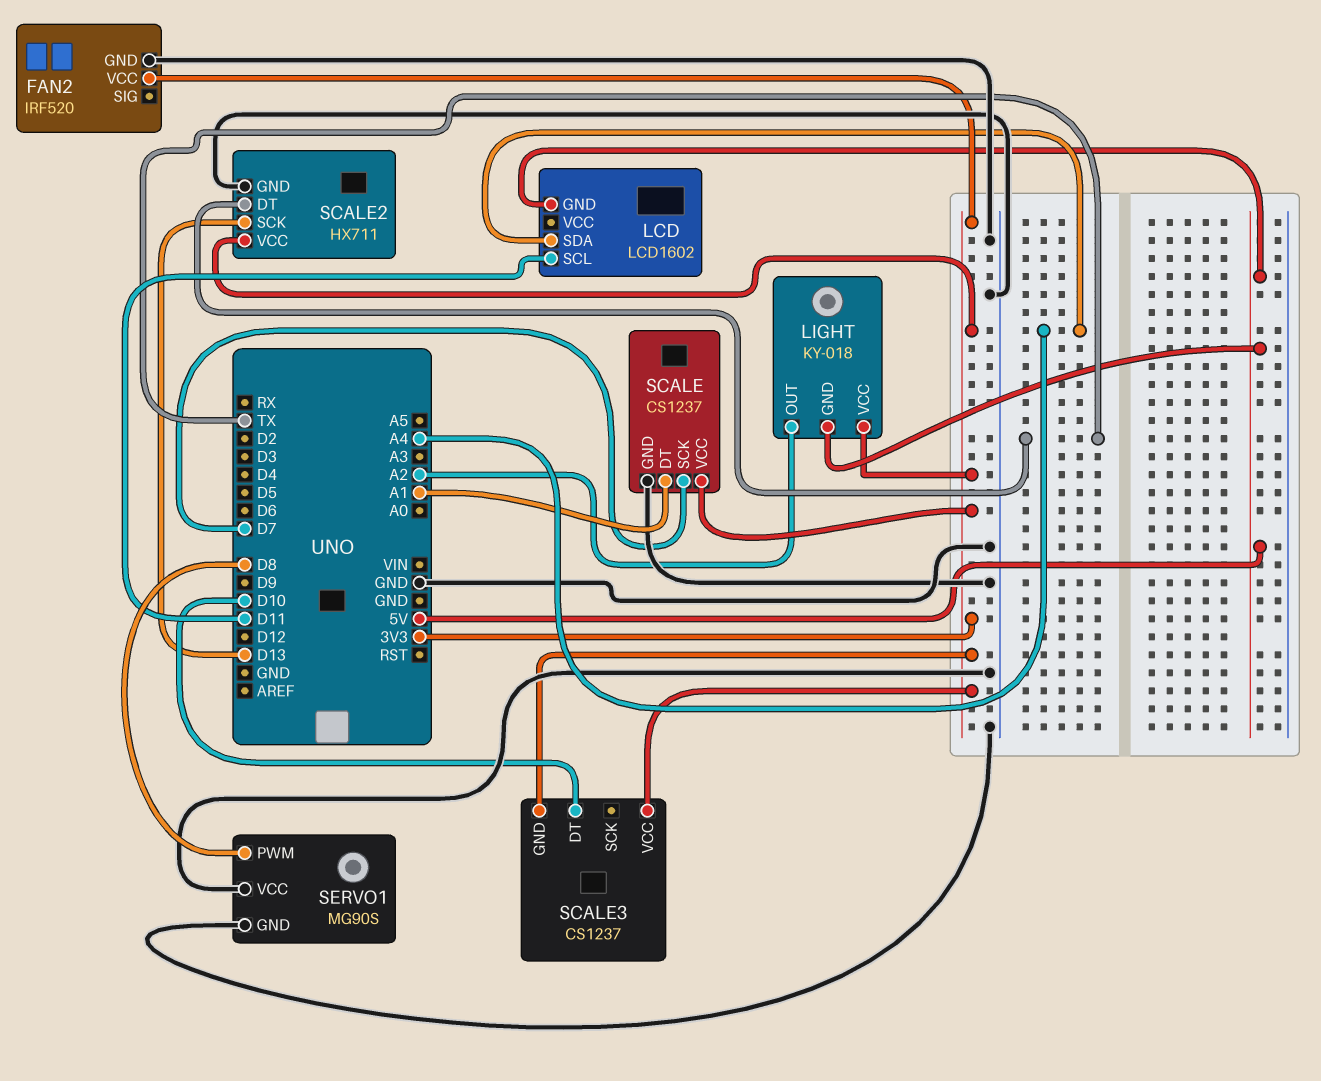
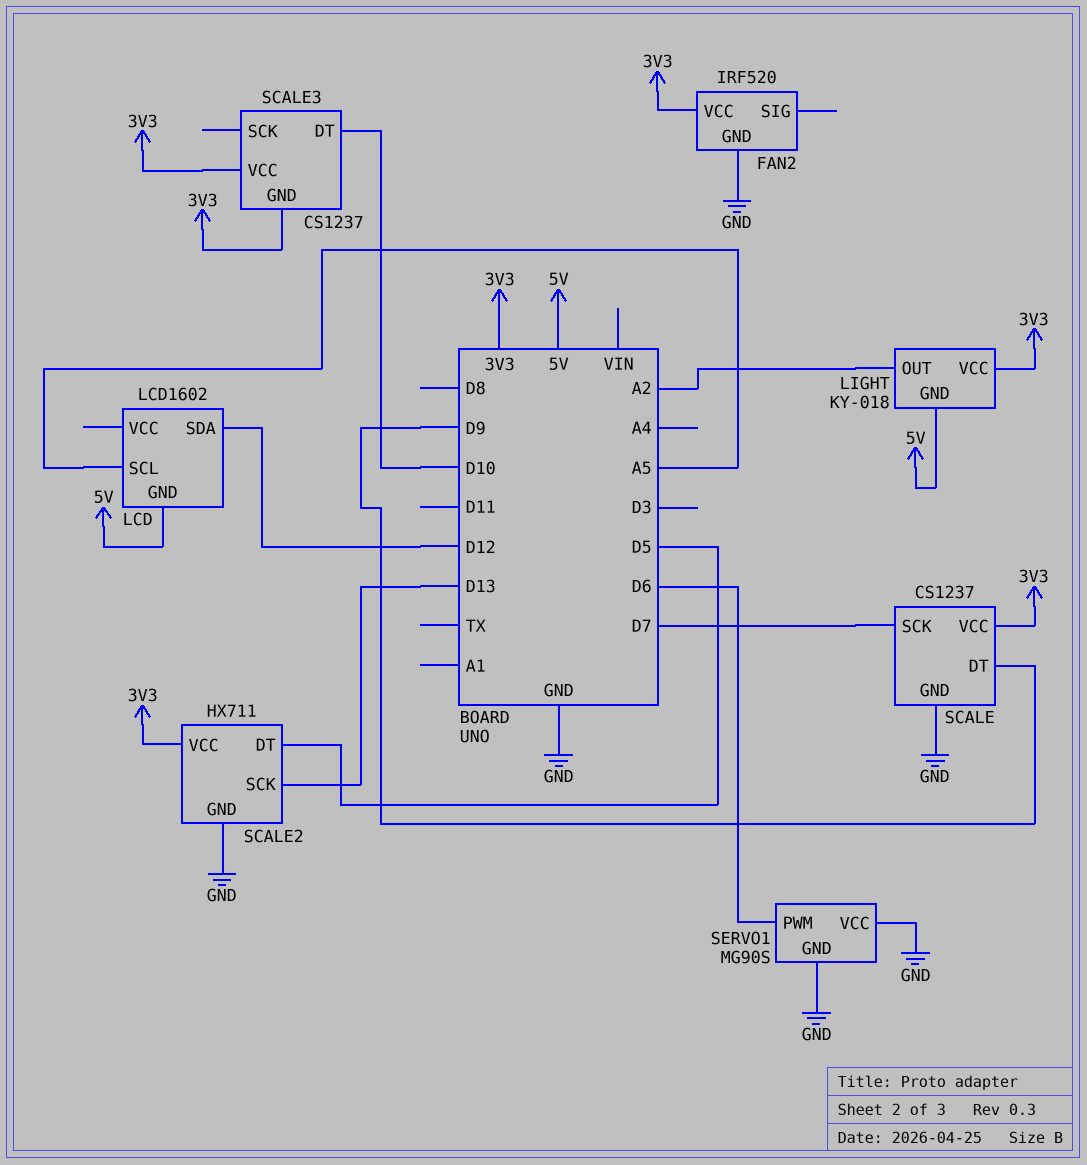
LCD pin SCL: D11 -> A5
LCD pin SDA: A4 -> D12
SCALE pin DT: A1 -> D9
SCALE2 pin DT: TX -> D5
SERVO1 pin PWM: D8 -> D6

